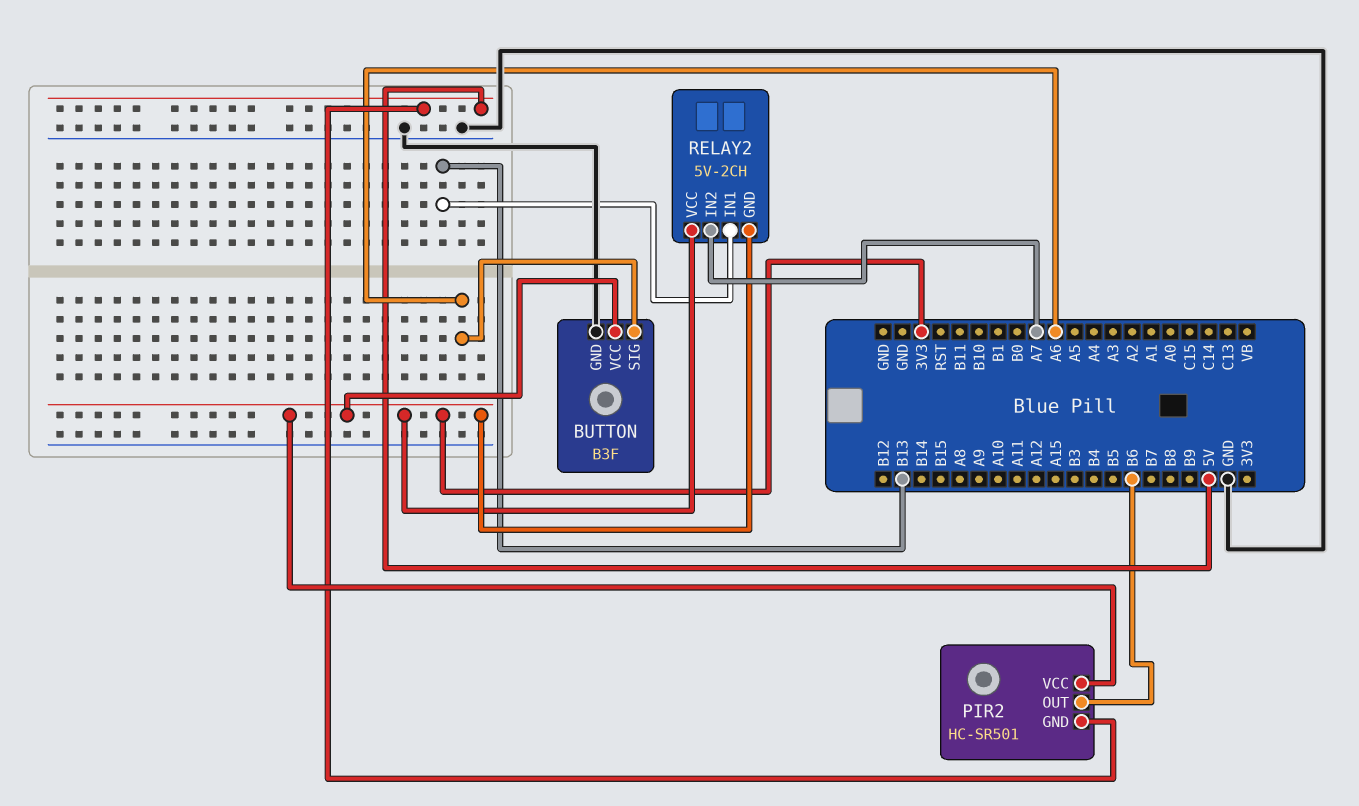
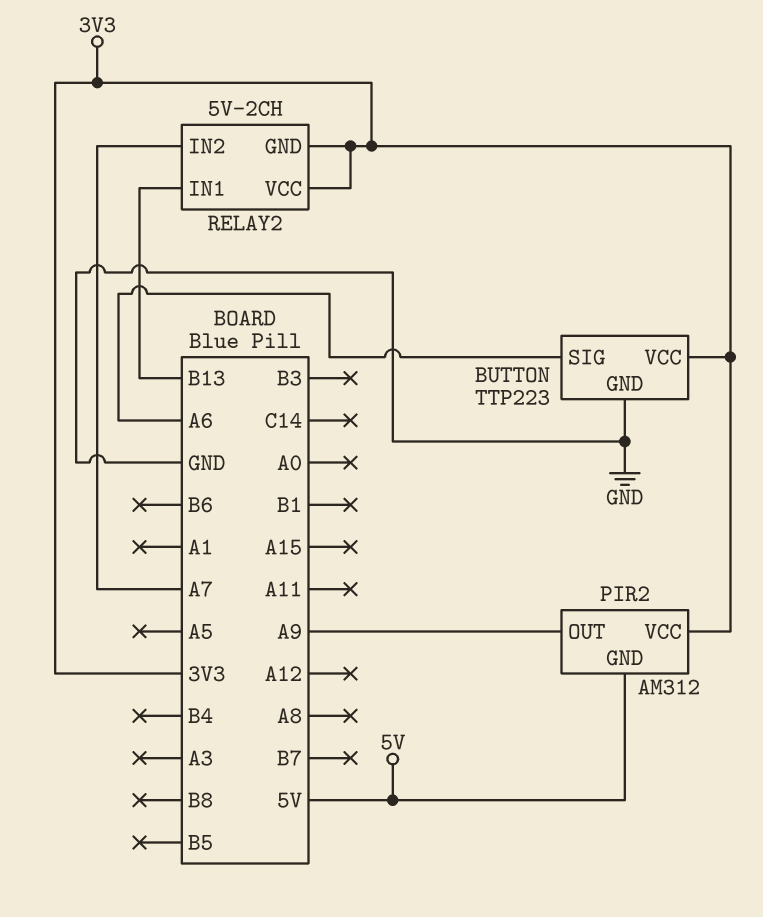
BUTTON: B3F -> TTP223
PIR2: HC-SR501 -> AM312
PIR2 pin OUT: B6 -> A9

